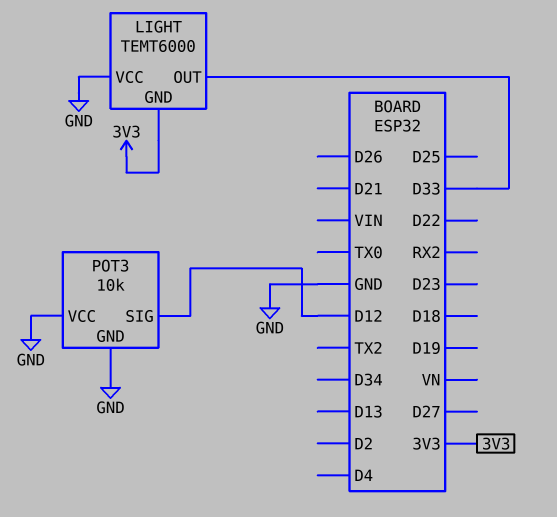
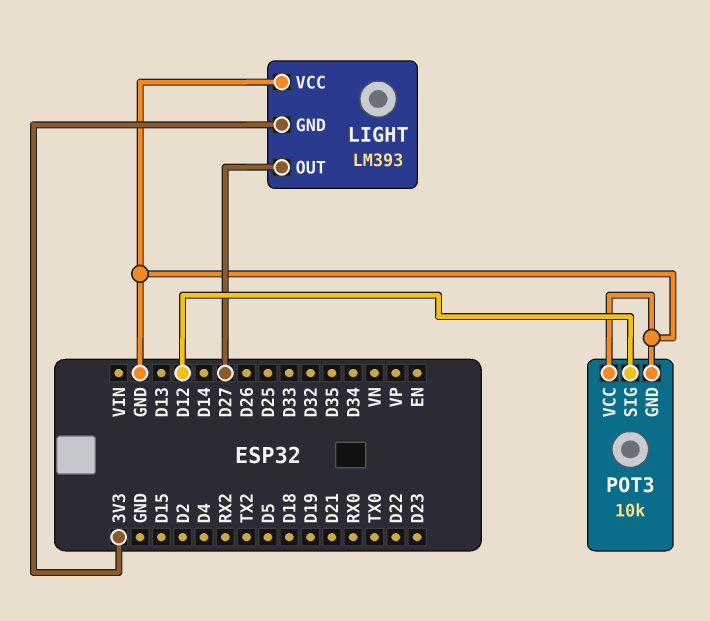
LIGHT: TEMT6000 -> LM393
LIGHT pin OUT: D33 -> D27

